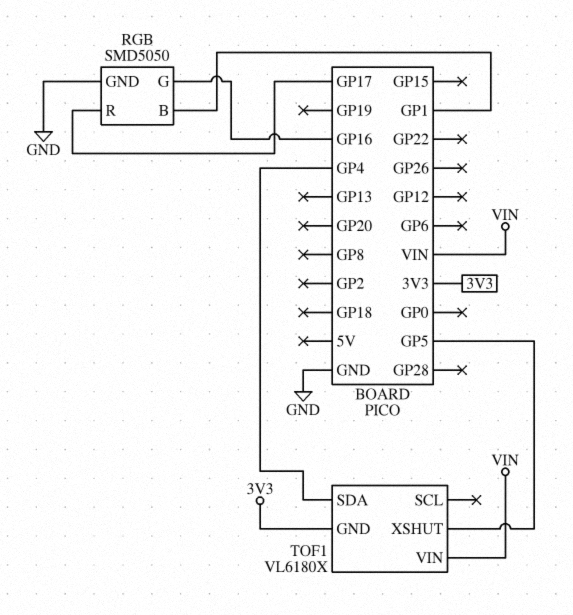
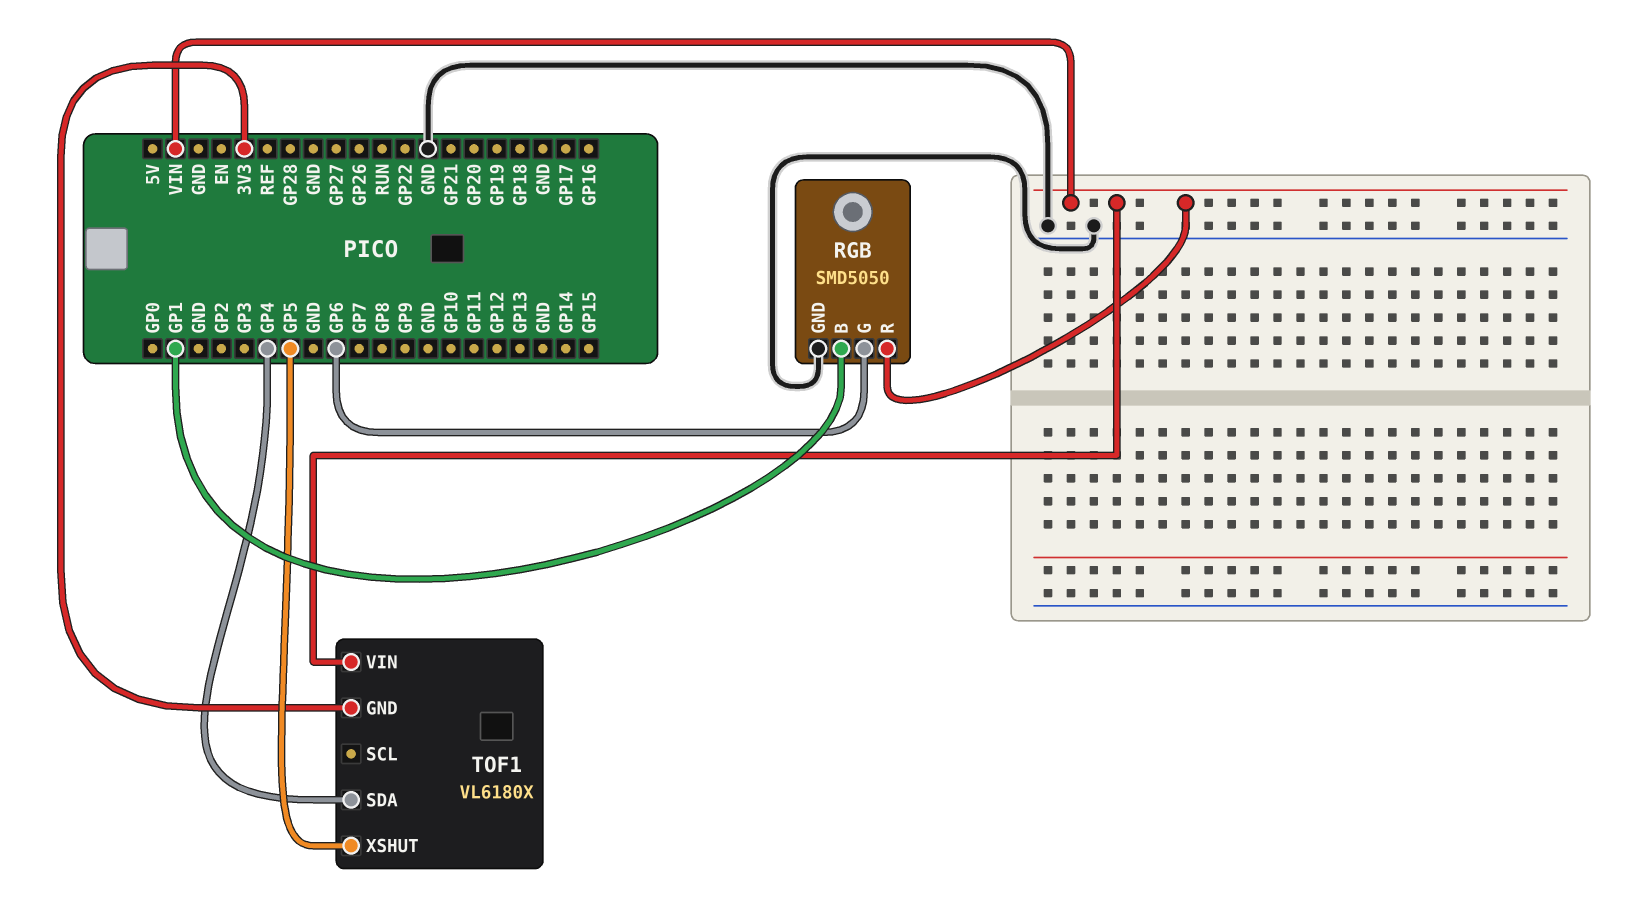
RGB pin G: GP16 -> GP6
RGB pin R: GP17 -> VIN

